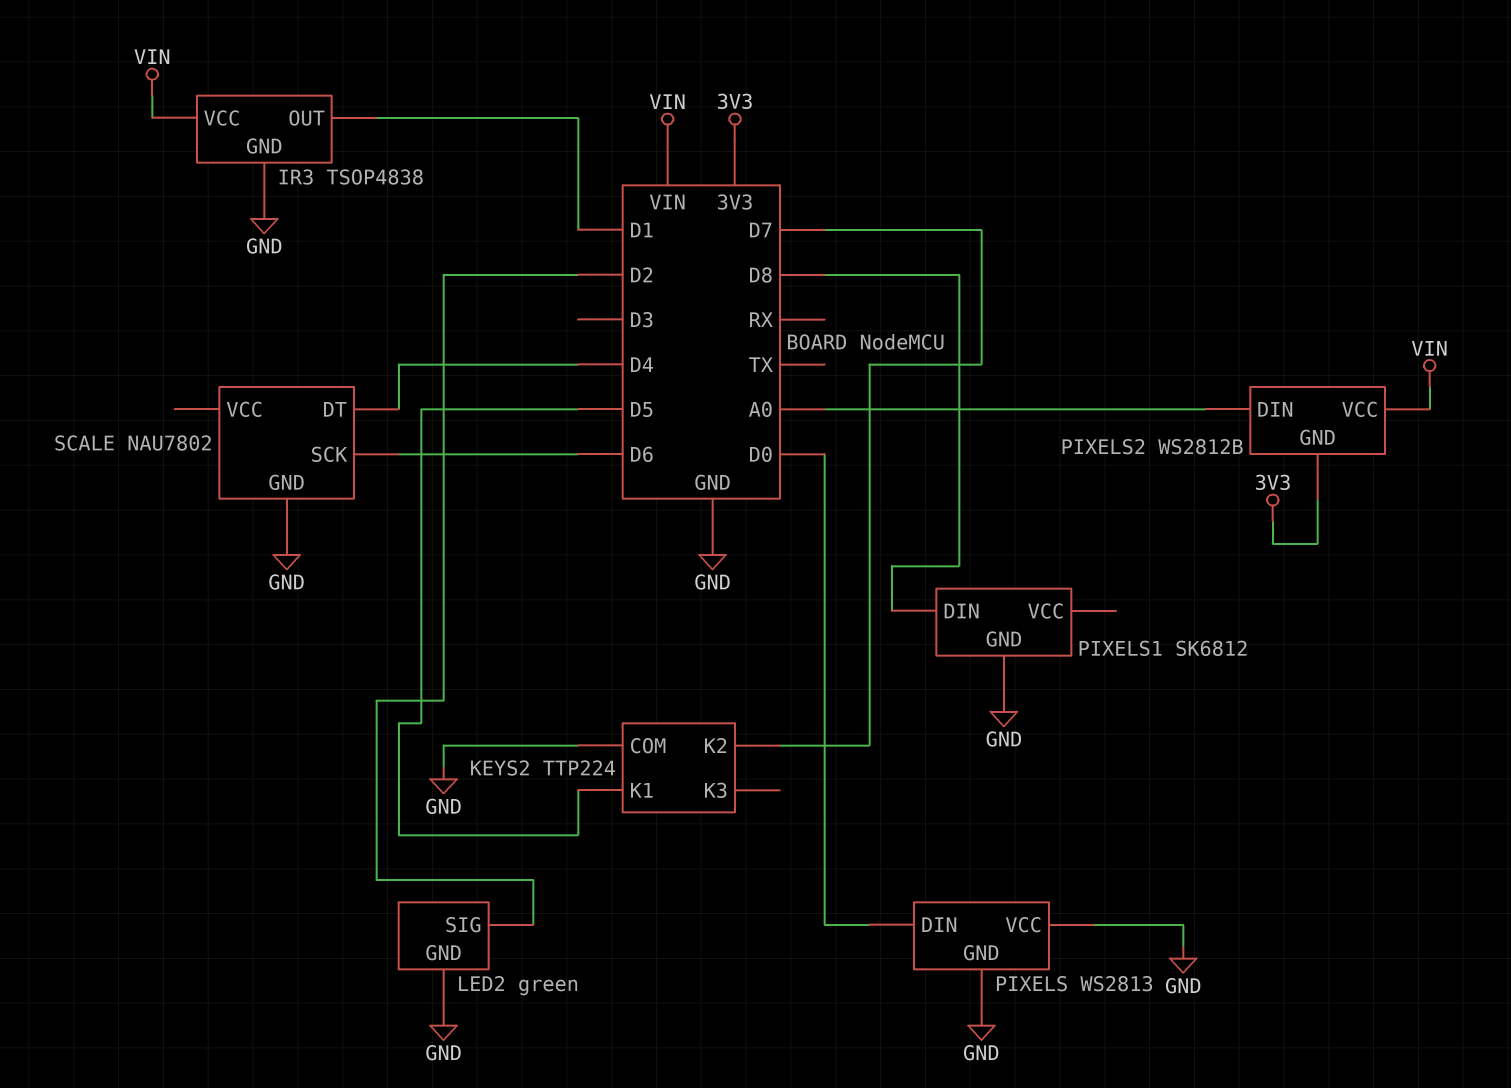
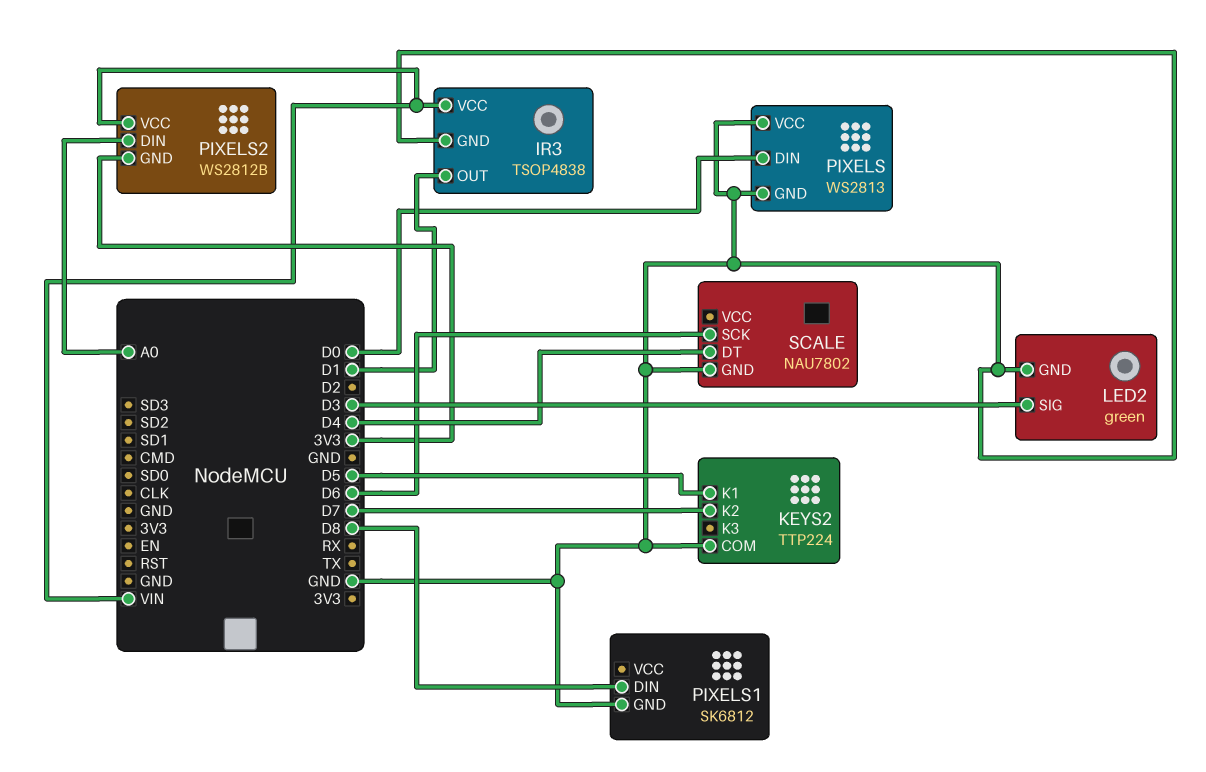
LED2 pin SIG: D2 -> D3

